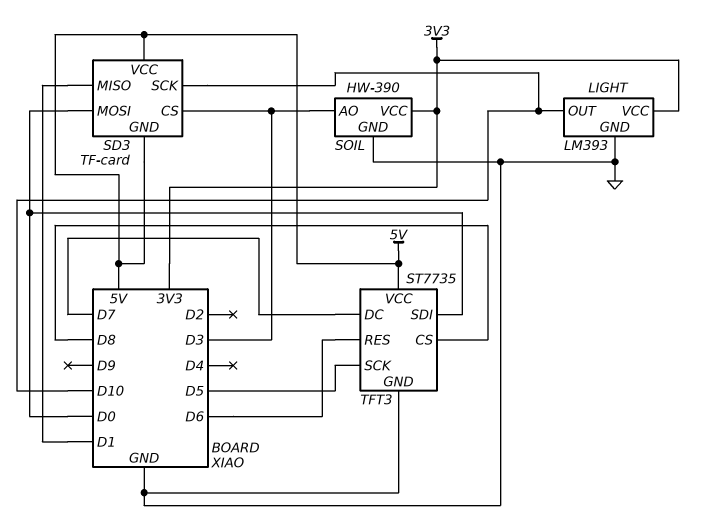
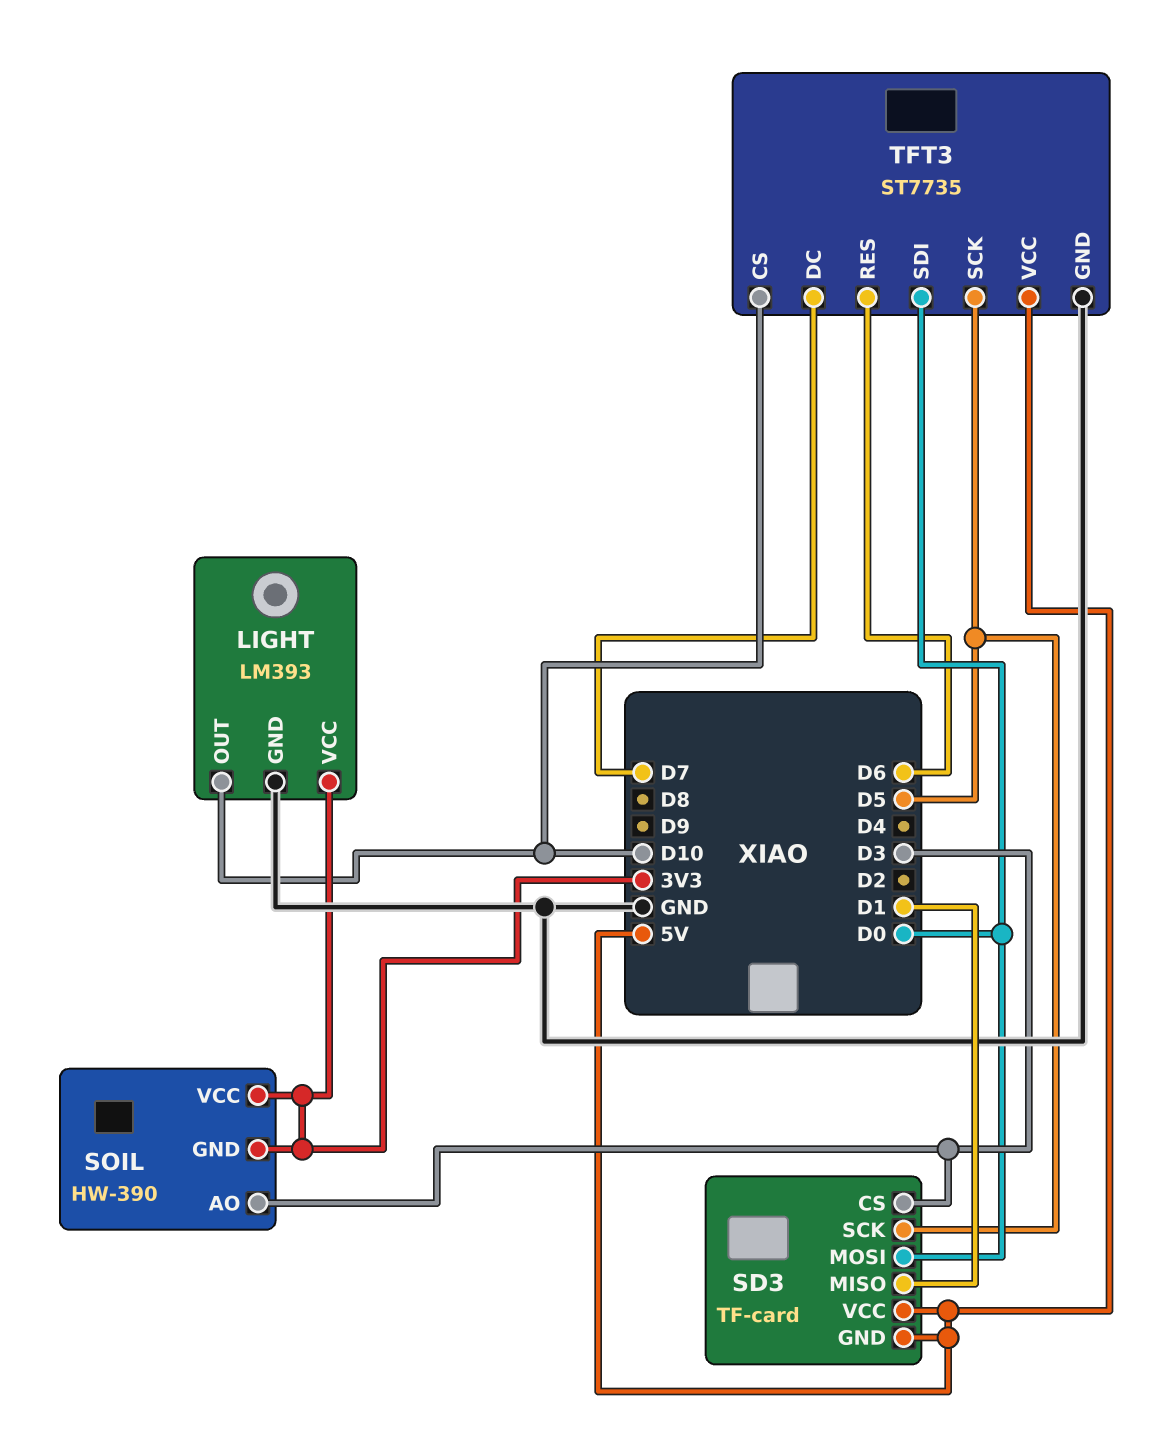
SD3 pin SCK: D10 -> D5
SOIL pin GND: GND -> 3V3
TFT3 pin CS: D8 -> D10

